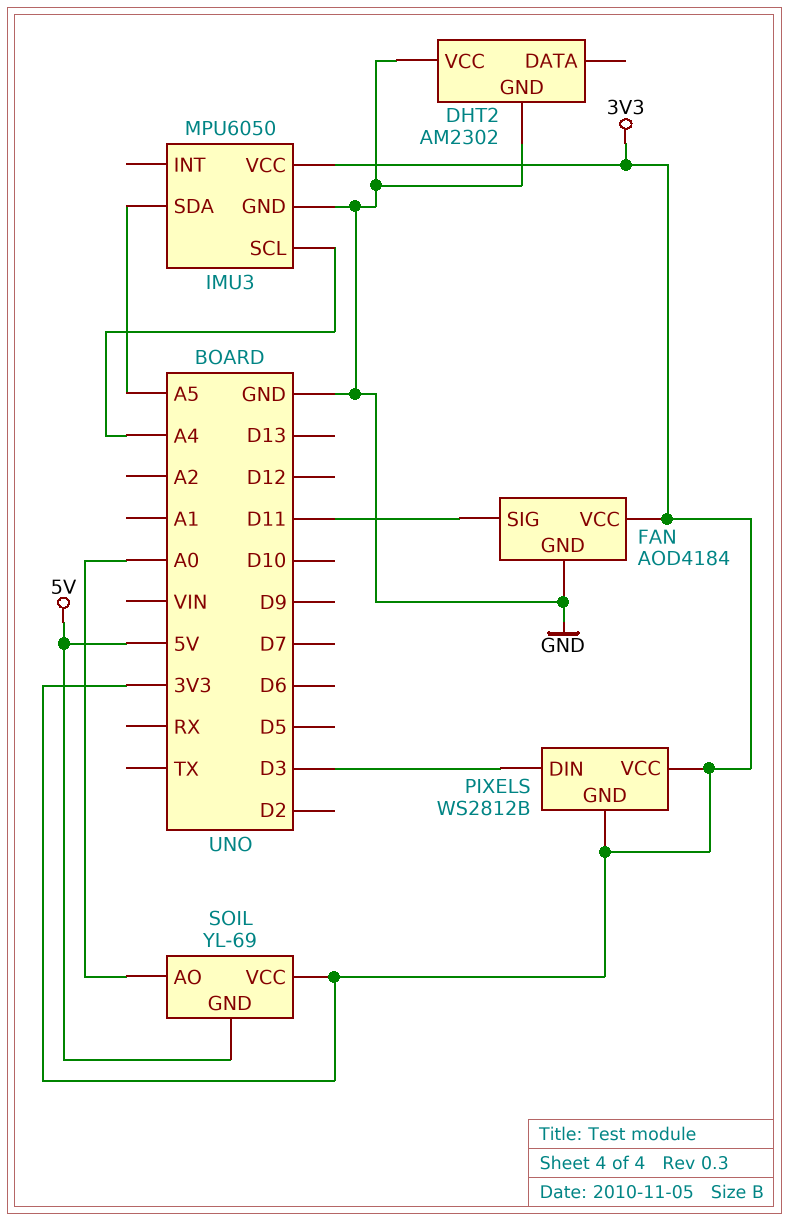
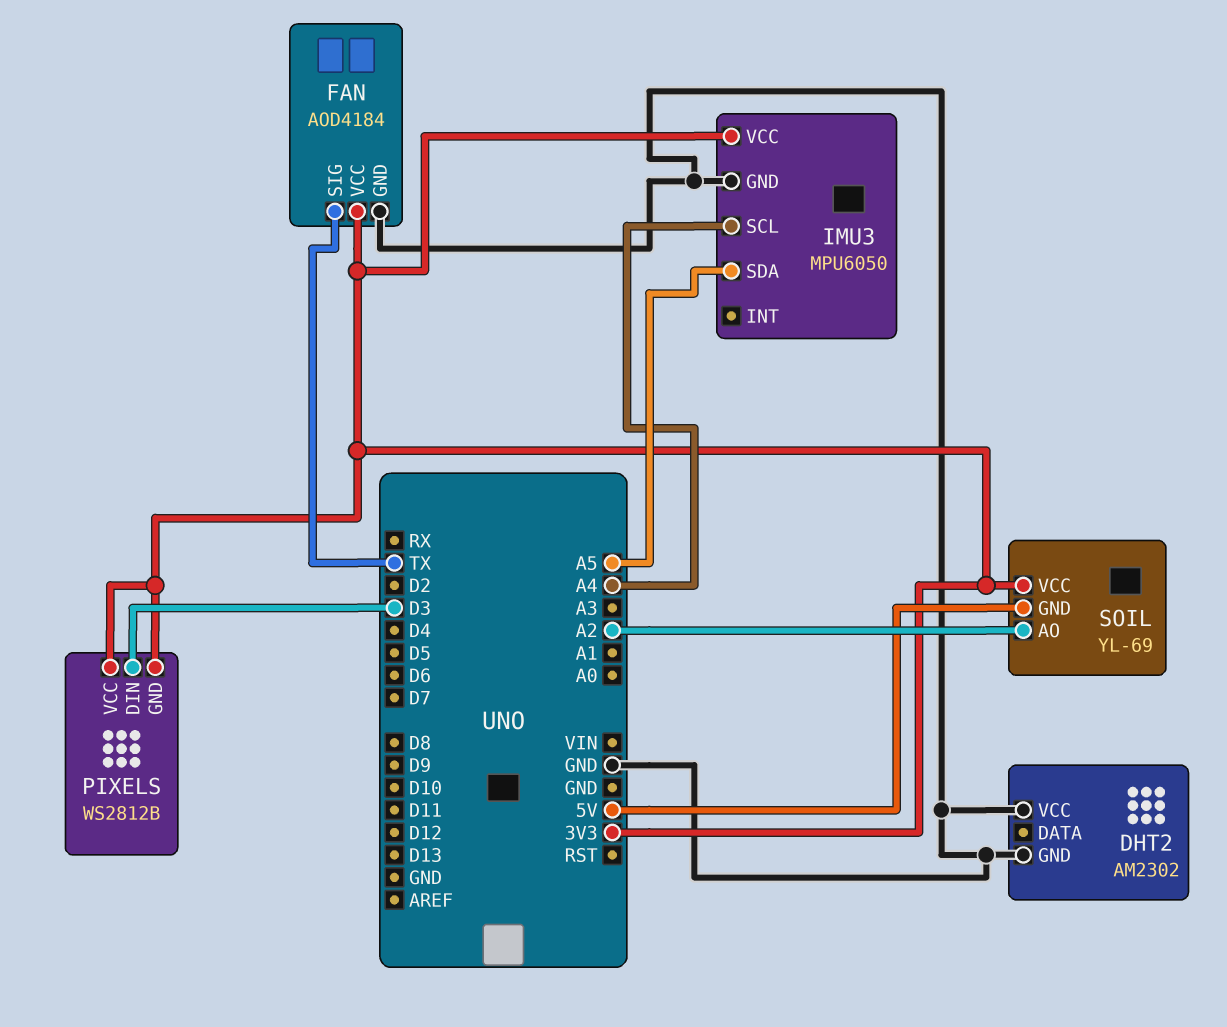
FAN pin SIG: D11 -> TX
SOIL pin AO: A0 -> A2

